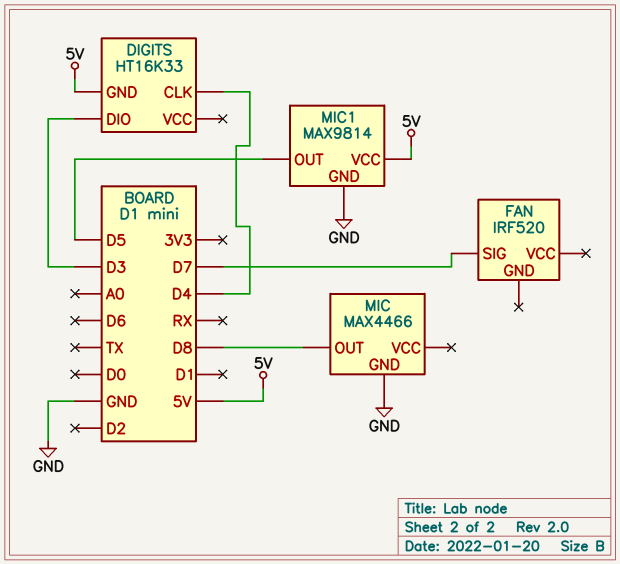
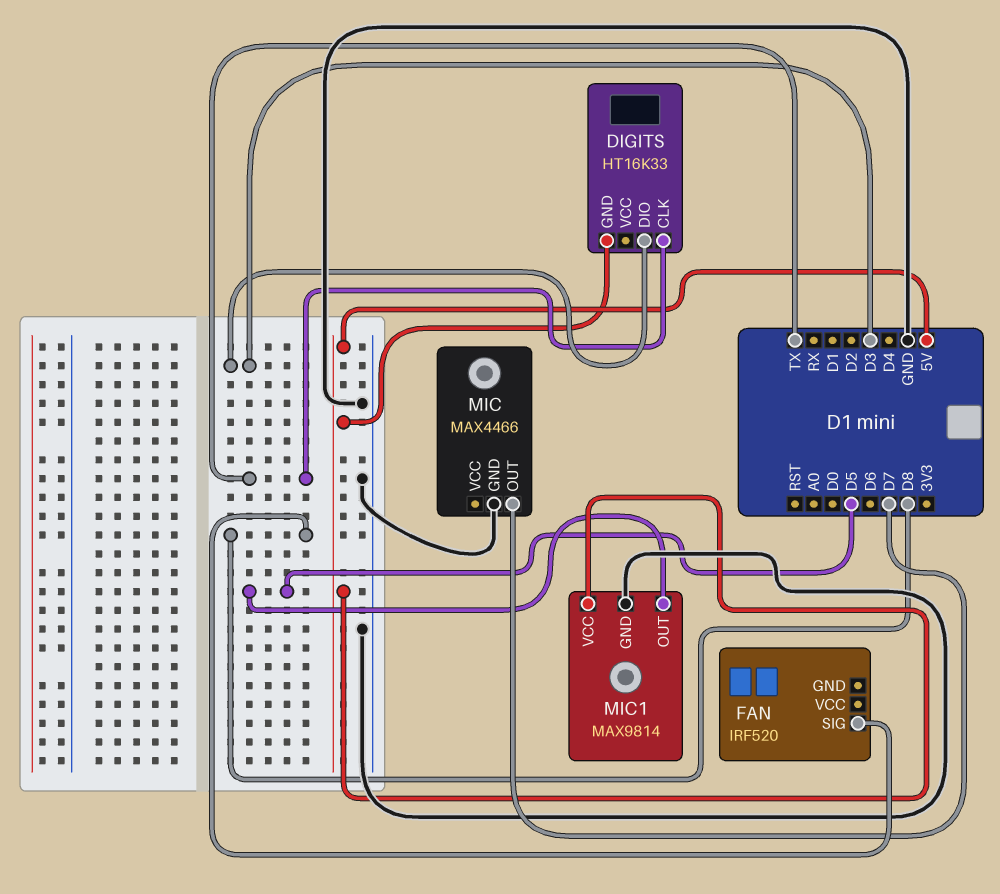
DIGITS pin CLK: D4 -> TX
FAN pin SIG: D7 -> D8
MIC pin OUT: D8 -> D7

